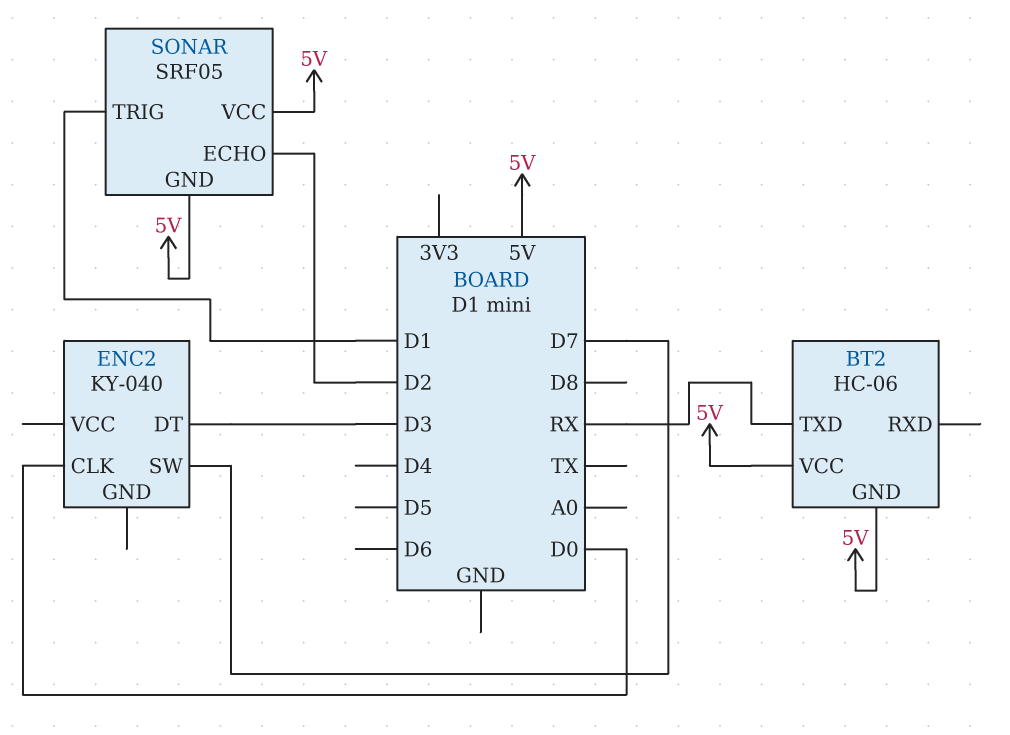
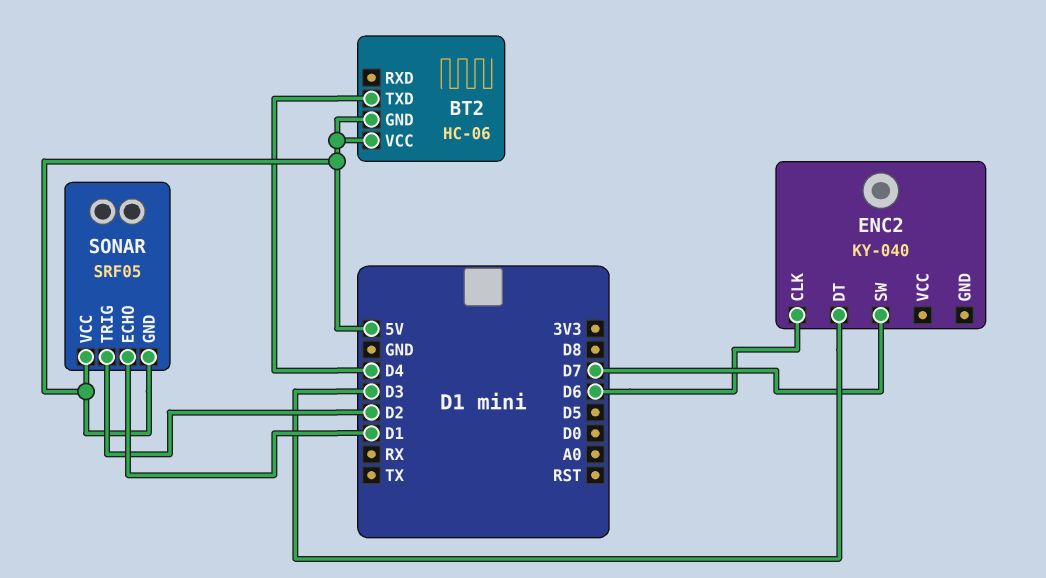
BT2 pin TXD: RX -> D4
ENC2 pin CLK: D0 -> D6
SONAR pin ECHO: D2 -> D1
SONAR pin TRIG: D1 -> D2

